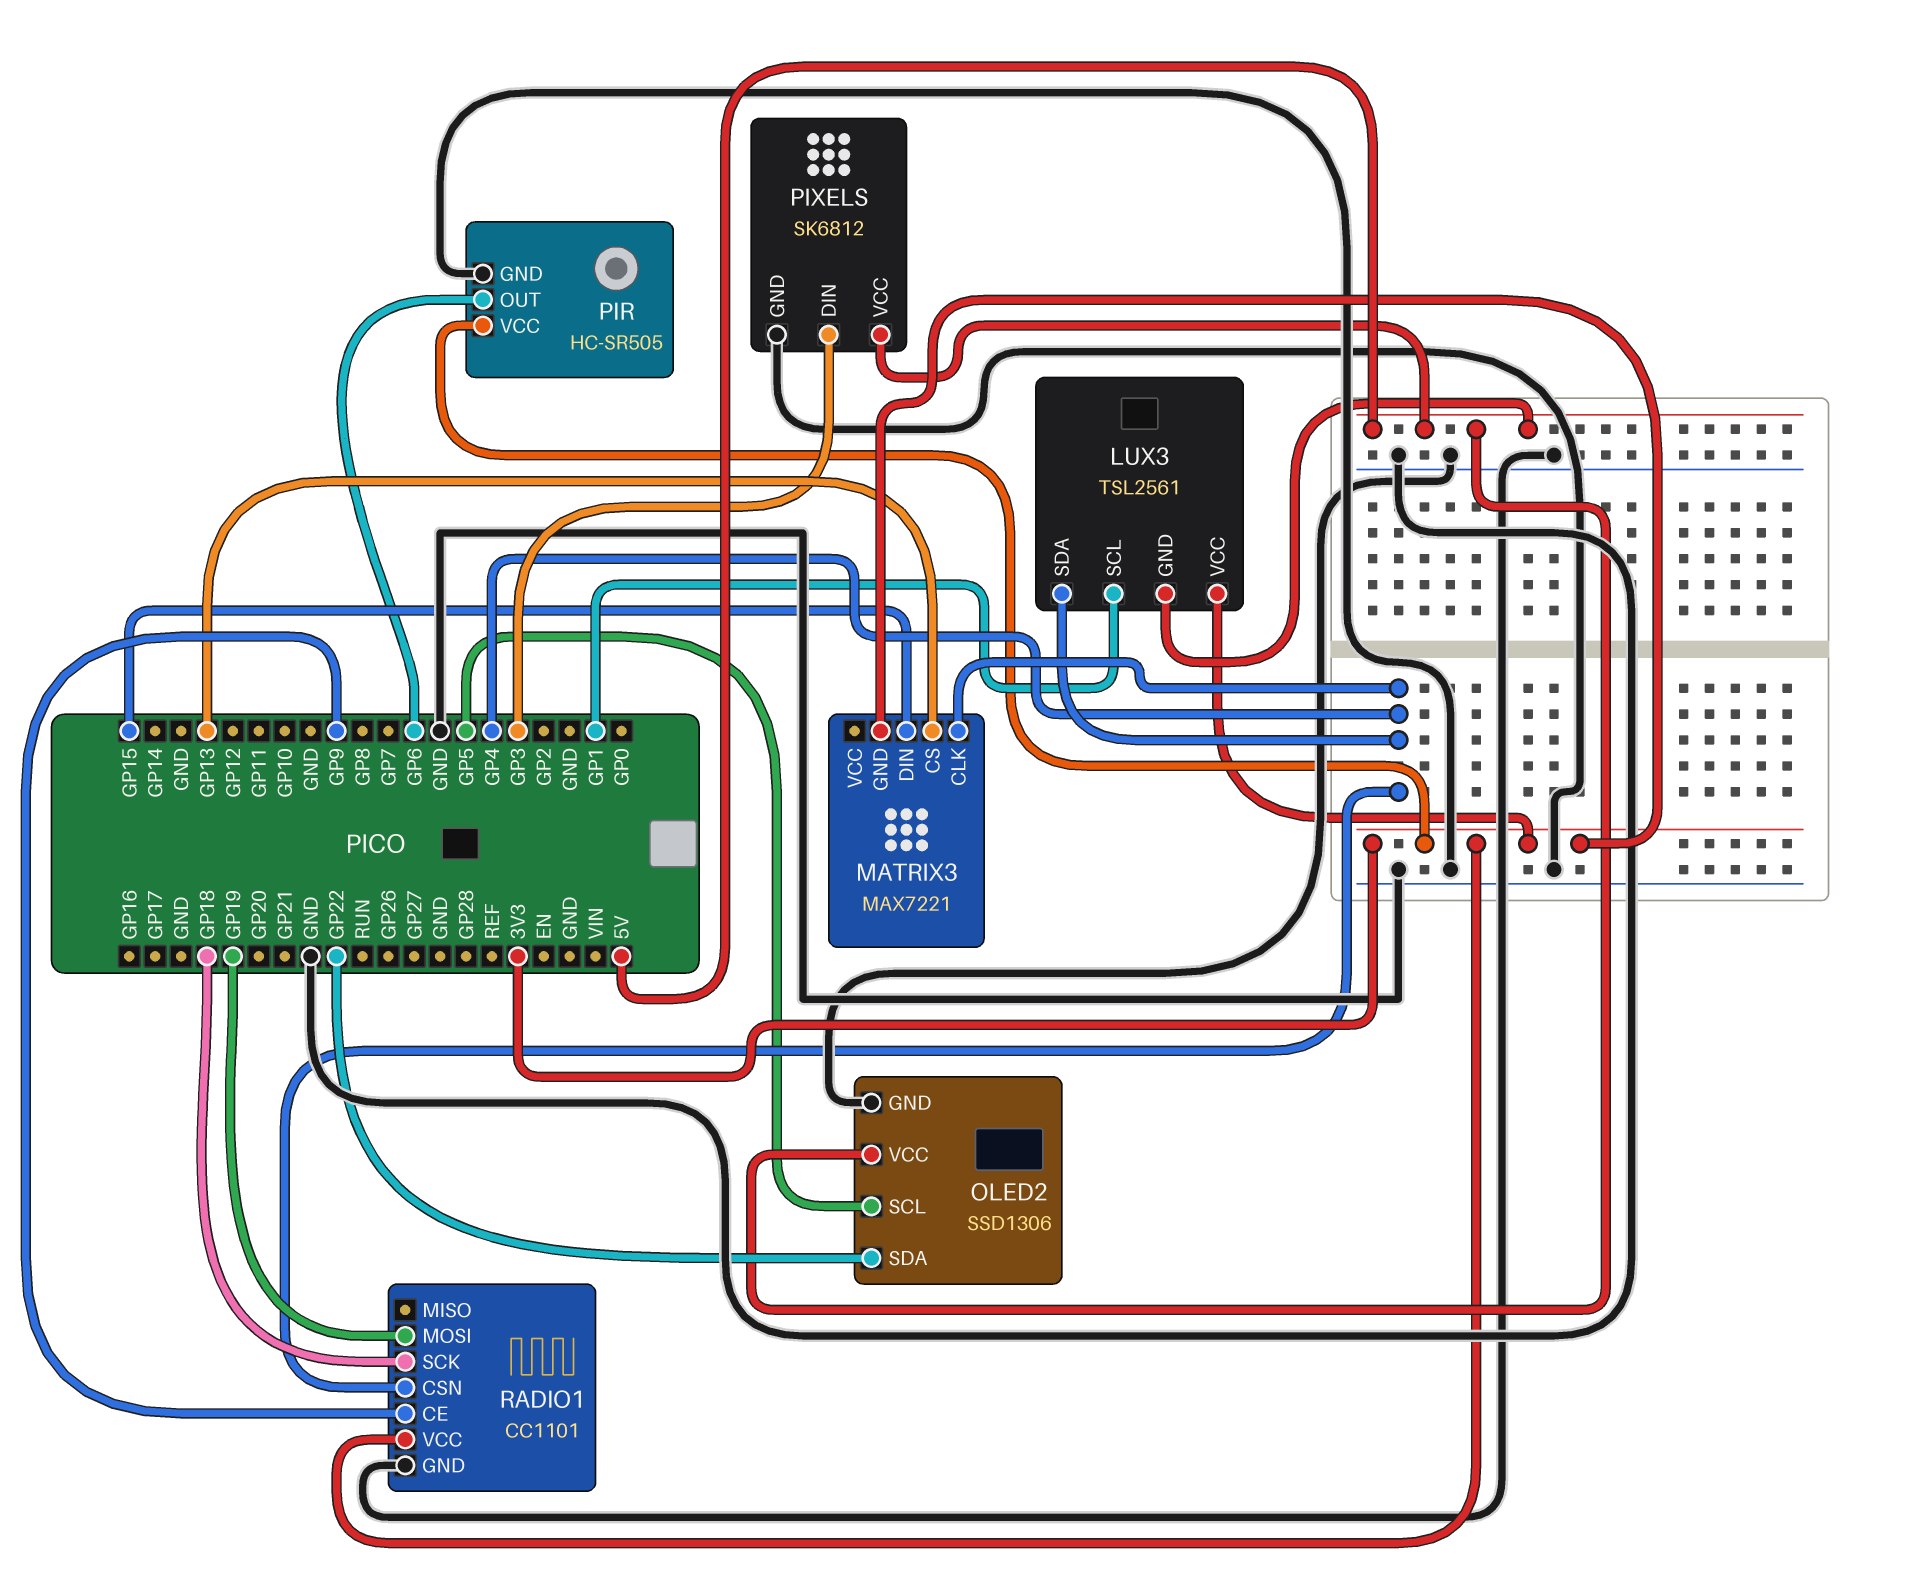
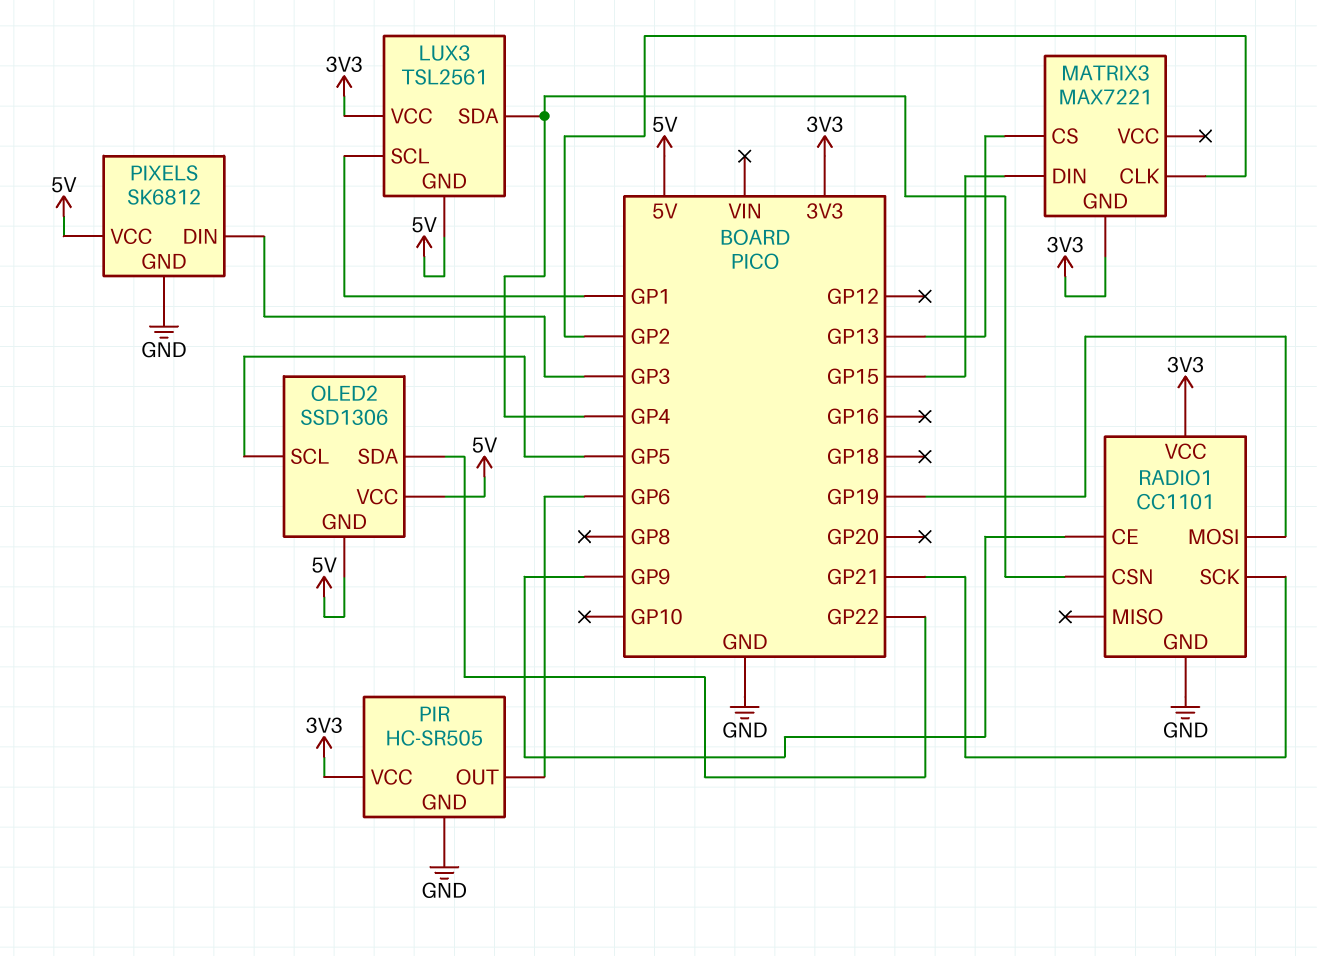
MATRIX3 pin CLK: GP4 -> GP2
OLED2 pin GND: GND -> 5V
RADIO1 pin SCK: GP18 -> GP21

